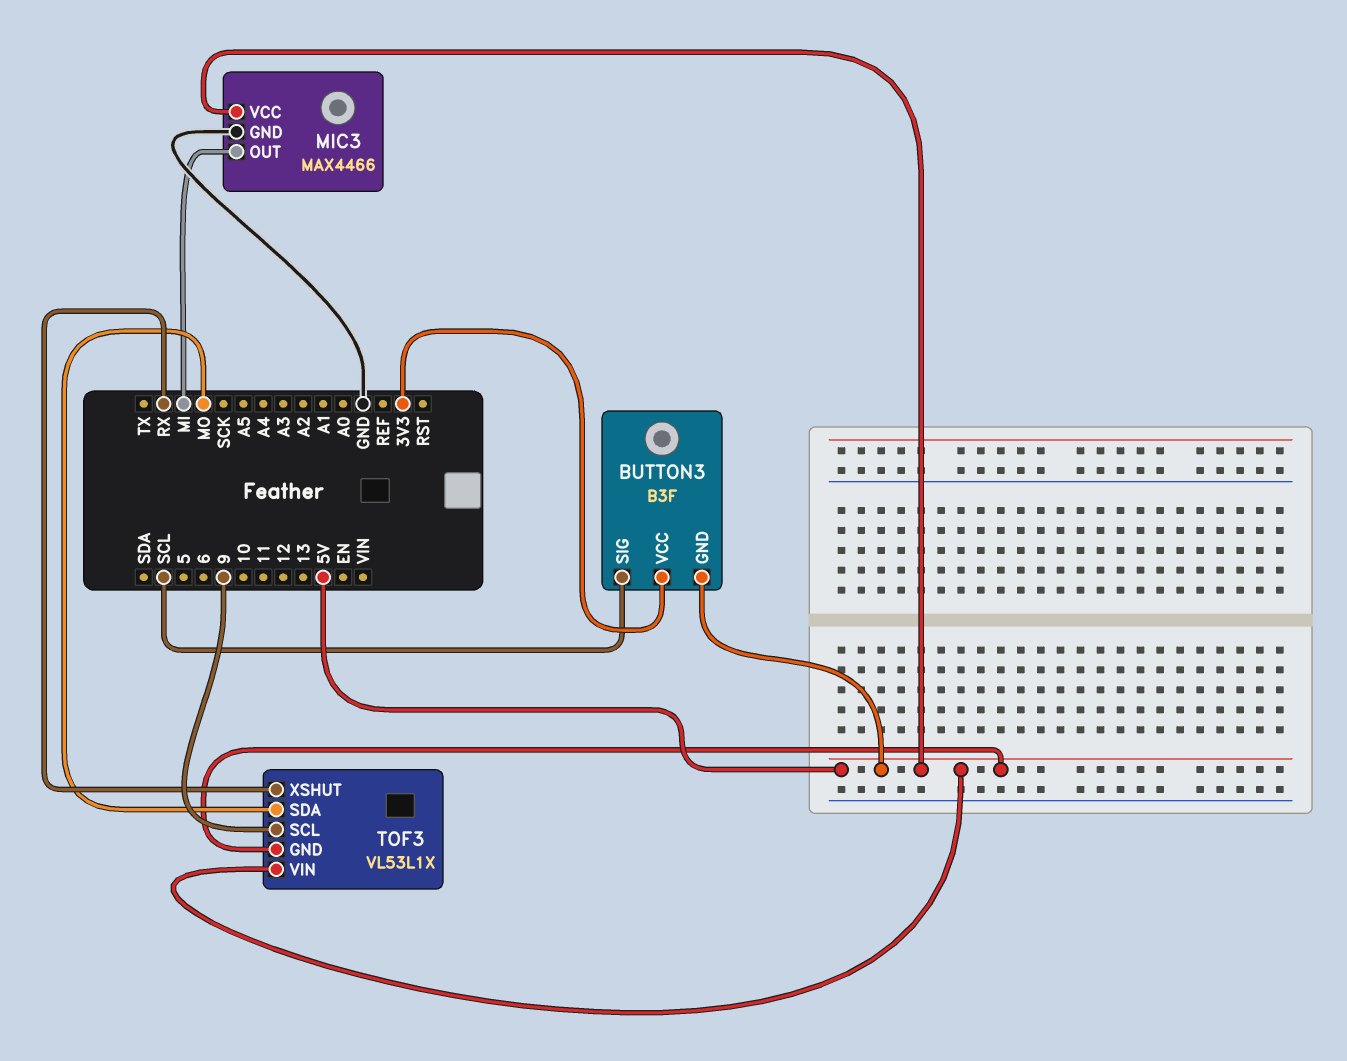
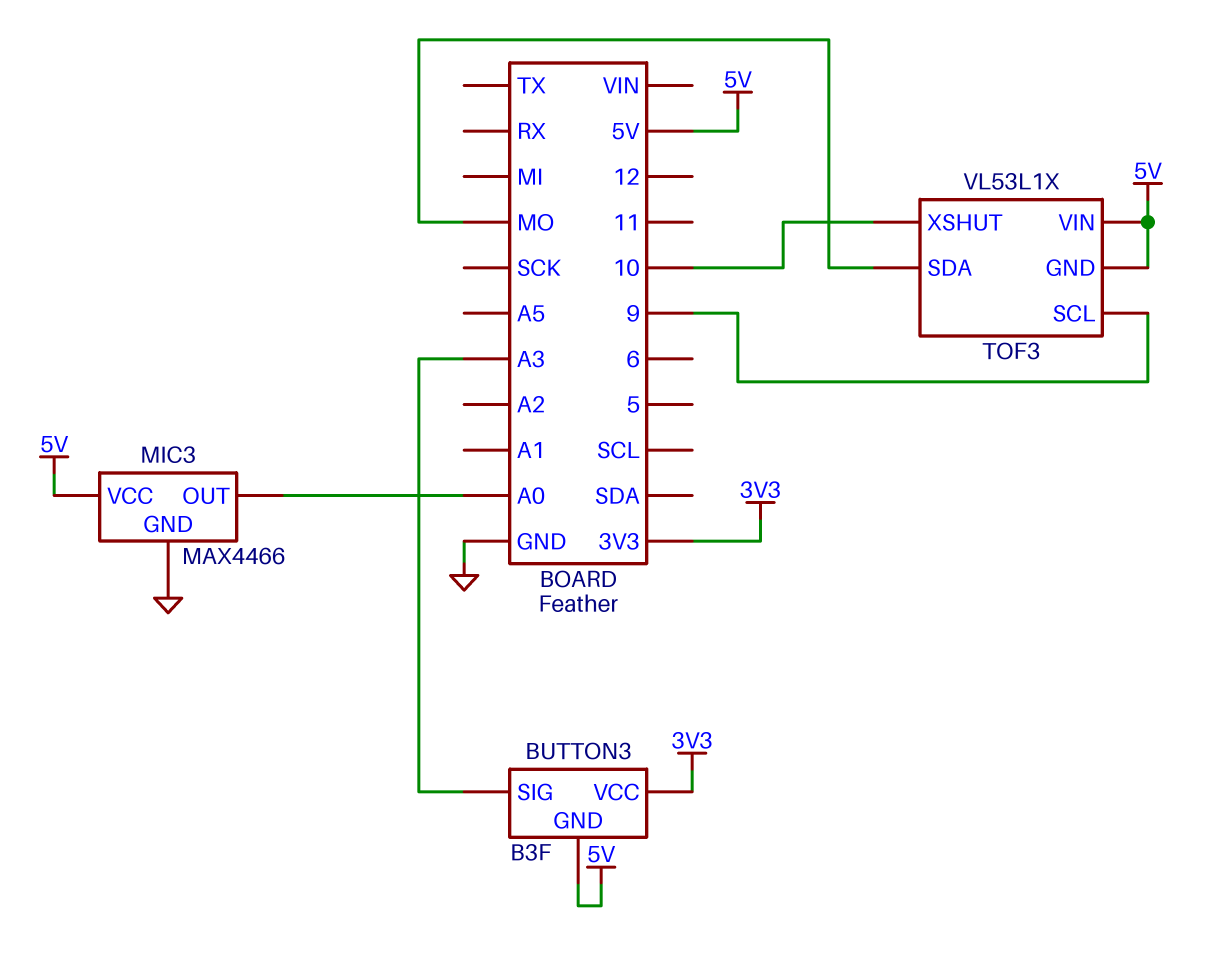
BUTTON3 pin SIG: SCL -> A3
MIC3 pin OUT: MI -> A0
TOF3 pin XSHUT: RX -> 10

